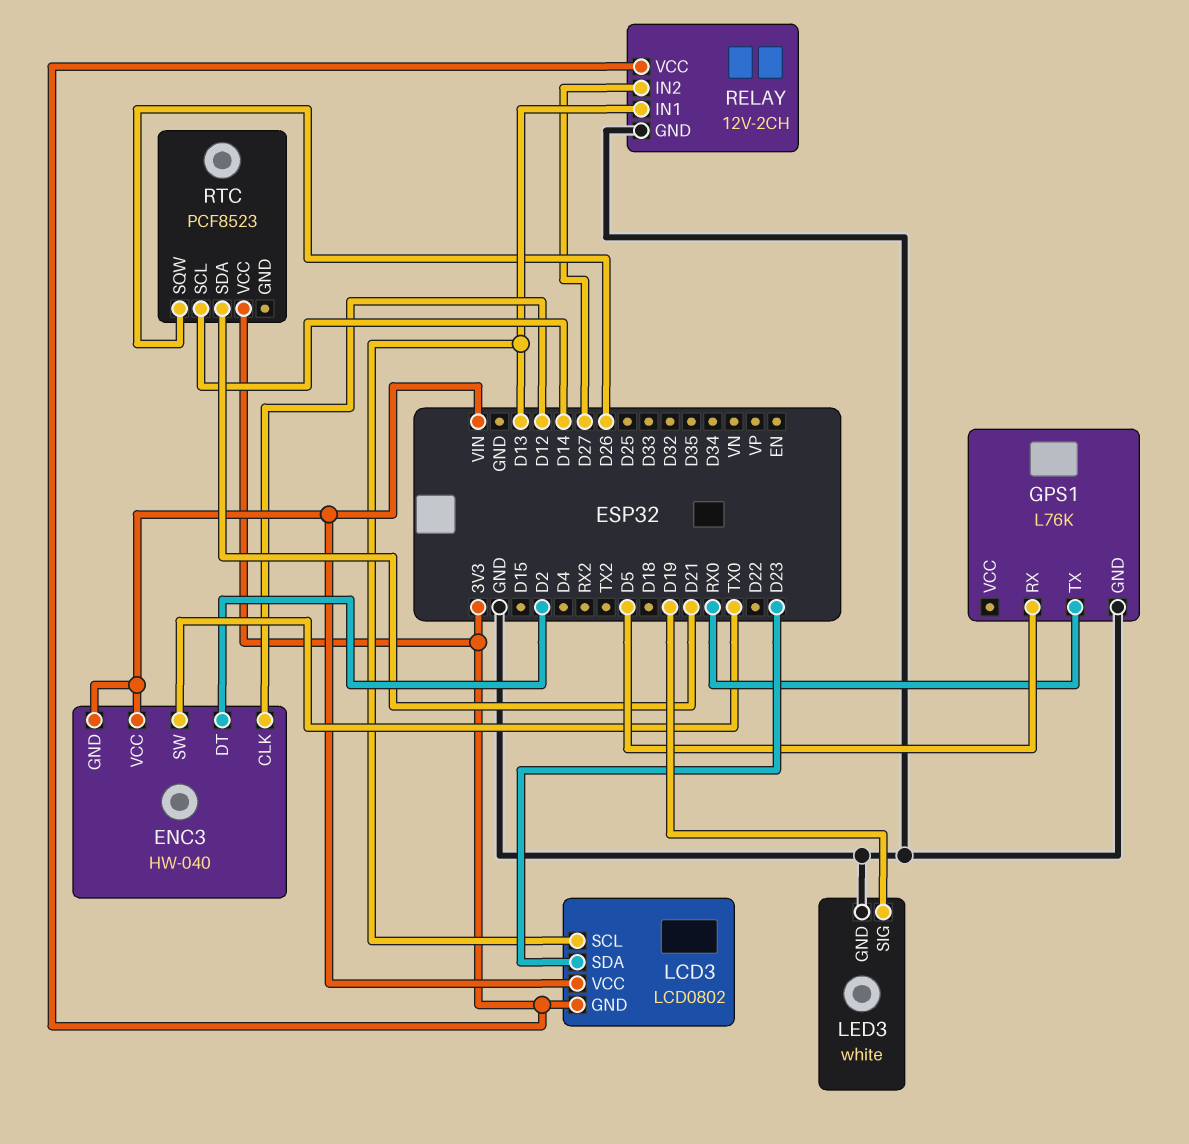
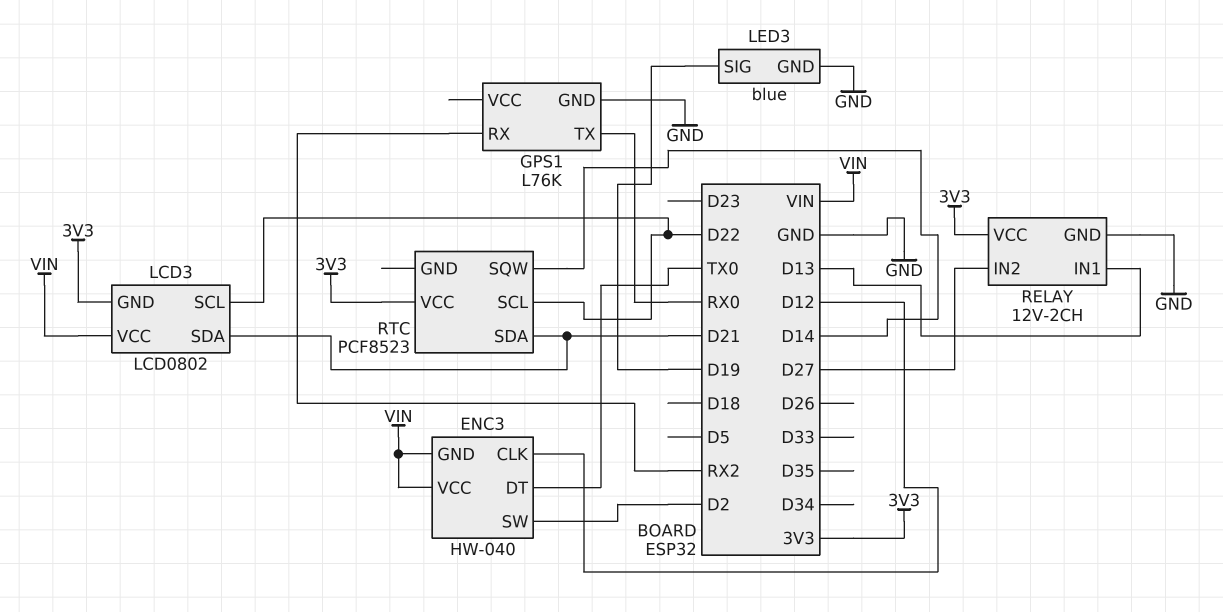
ENC3 pin DT: D2 -> TX0
ENC3 pin SW: TX0 -> D2
GPS1 pin RX: D5 -> RX2
LCD3 pin SCL: D13 -> D22
LCD3 pin SDA: D23 -> D21
LED3: white -> blue
RTC pin SCL: D14 -> D22
RTC pin SQW: D26 -> D14

